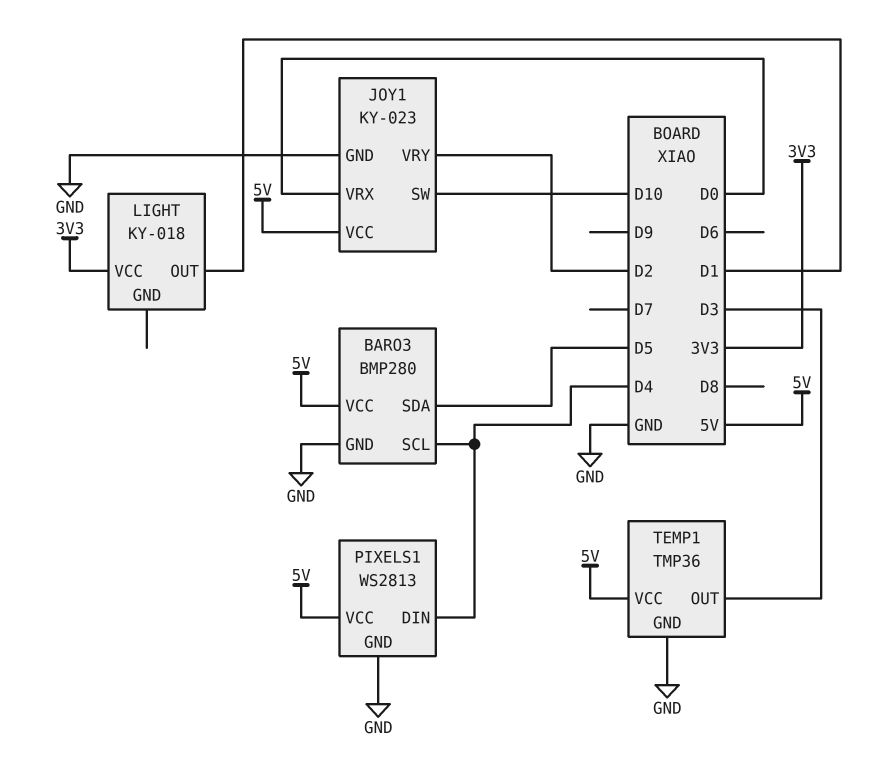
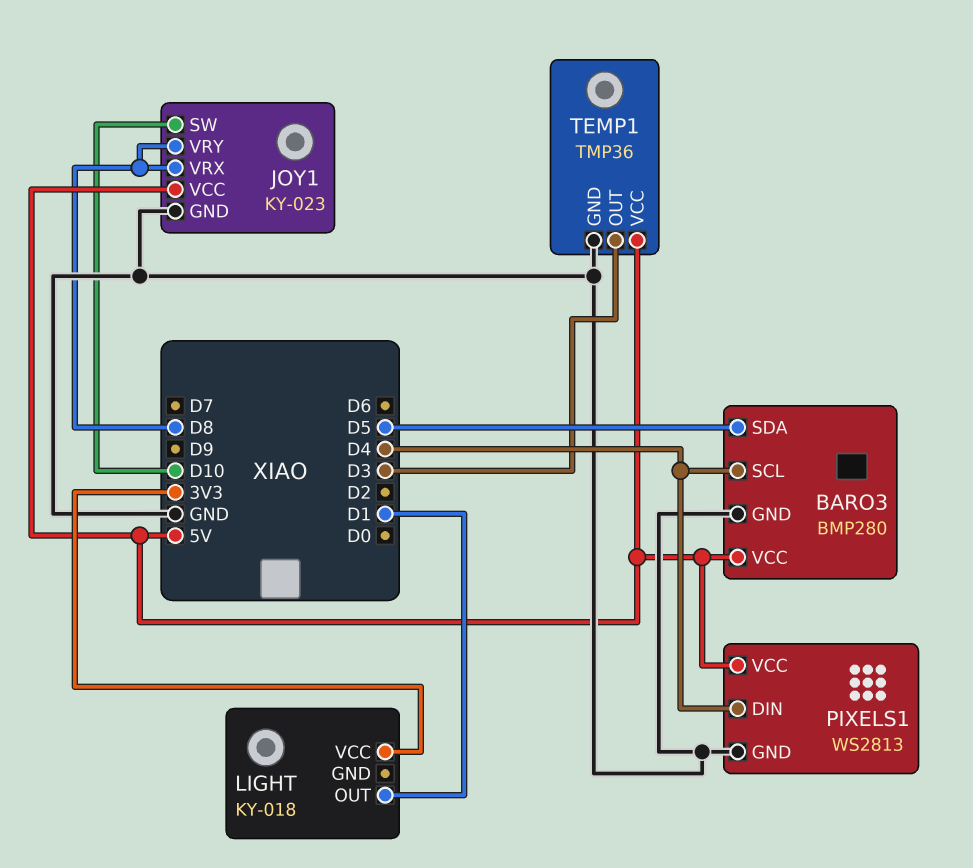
JOY1 pin VRX: D0 -> D8
JOY1 pin VRY: D2 -> D8

